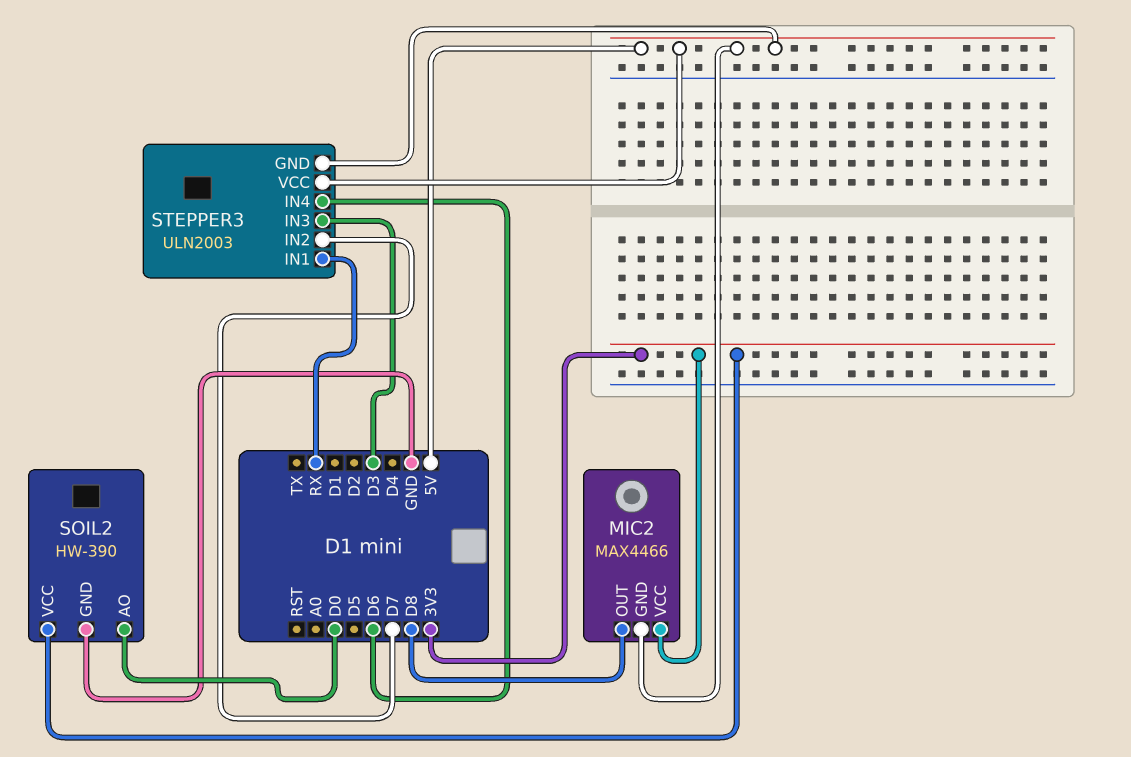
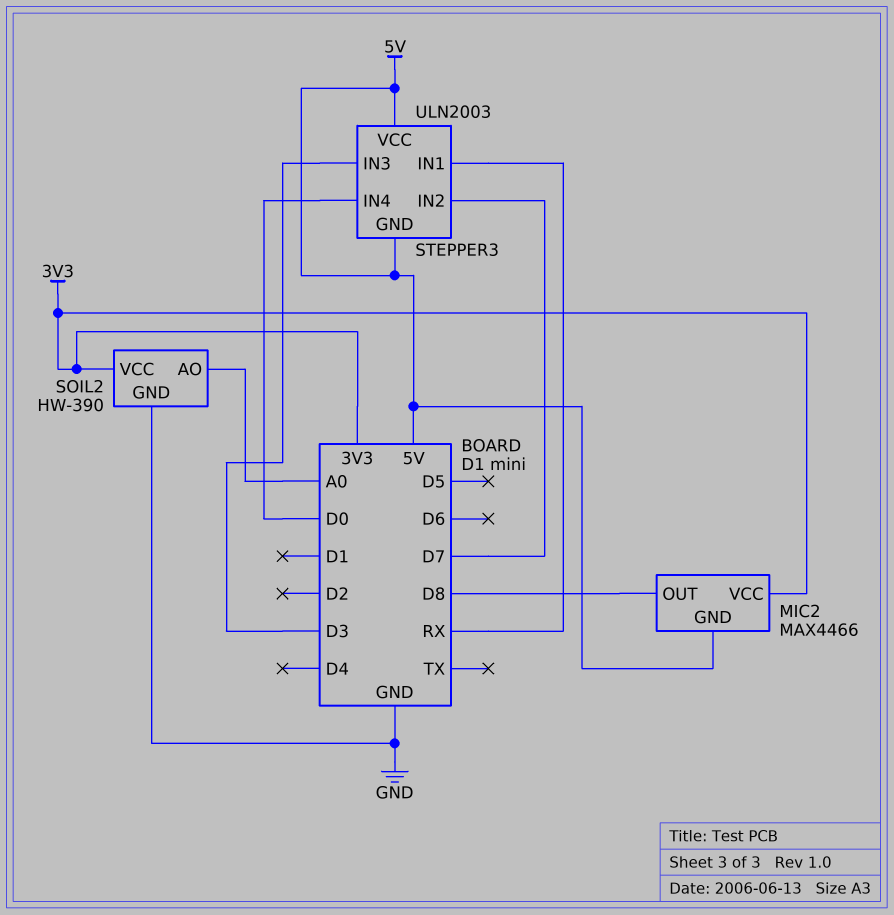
SOIL2 pin AO: D0 -> A0
STEPPER3 pin IN4: D6 -> D0

